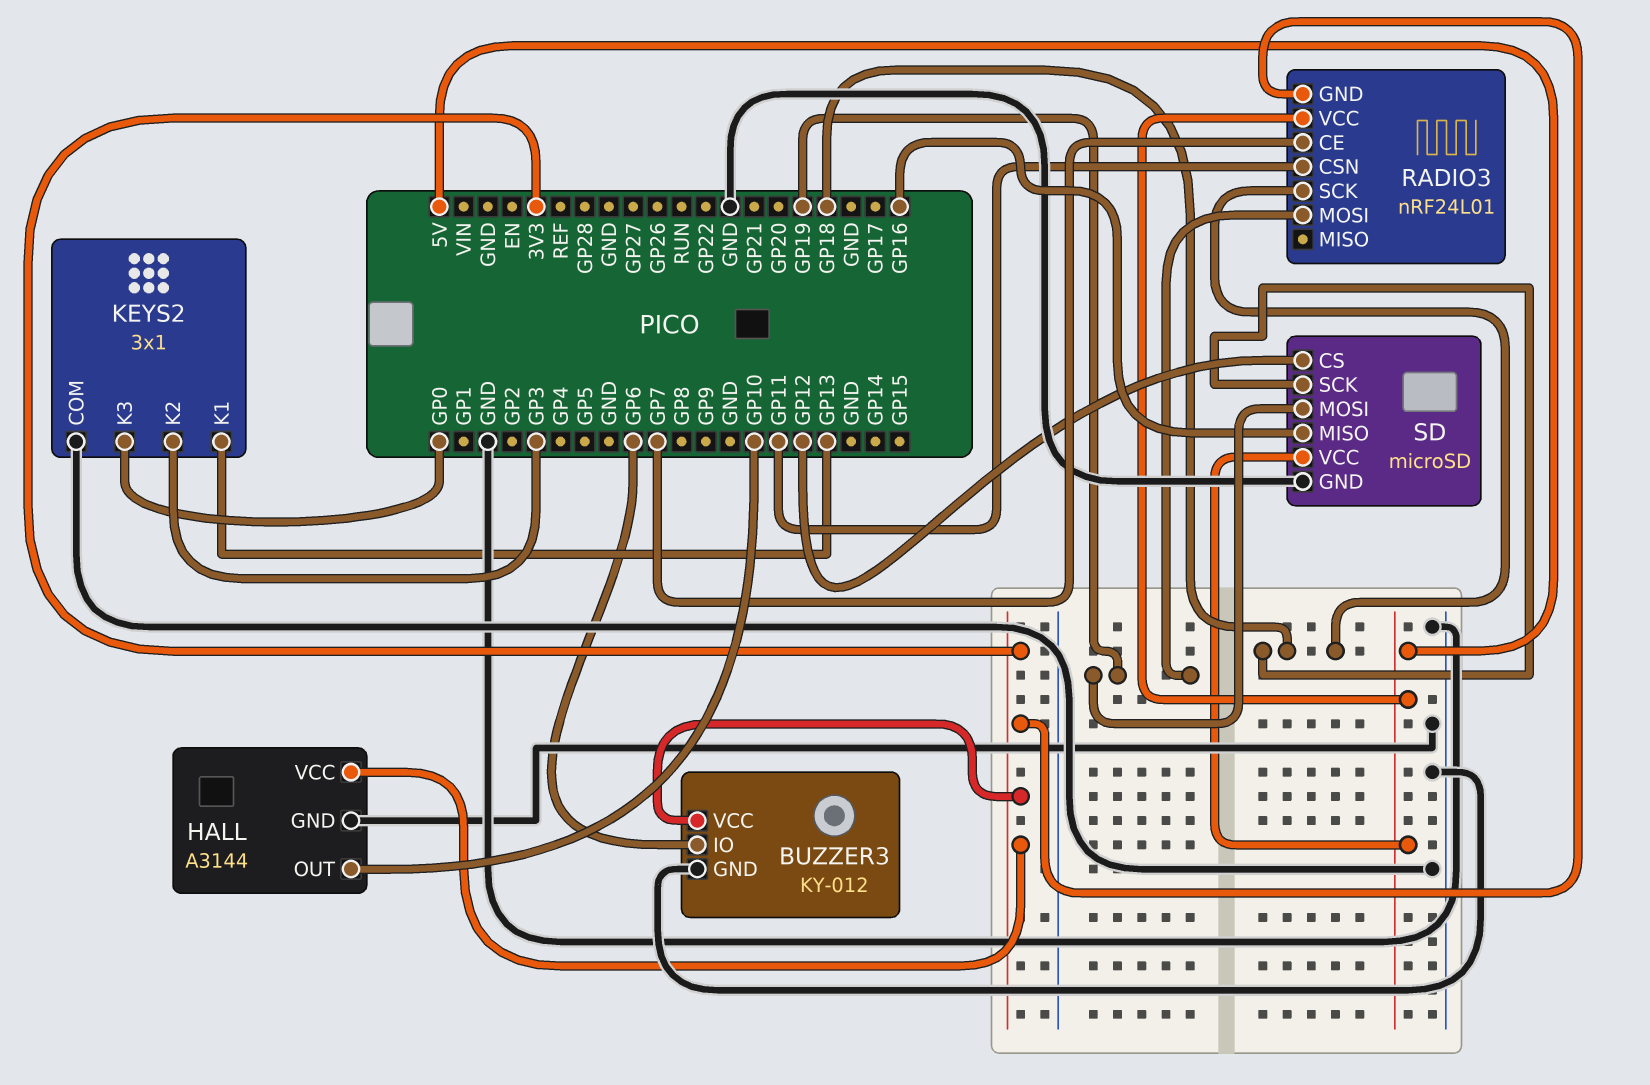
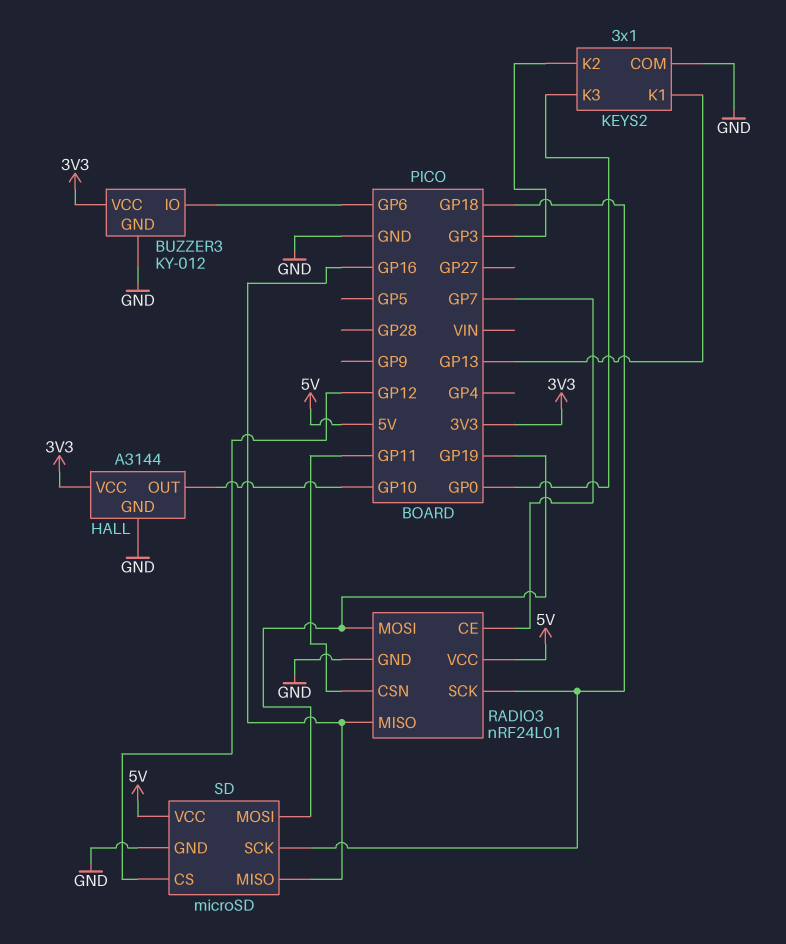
RADIO3 pin GND: 3V3 -> GND
RADIO3 pin MISO: none -> GP16

